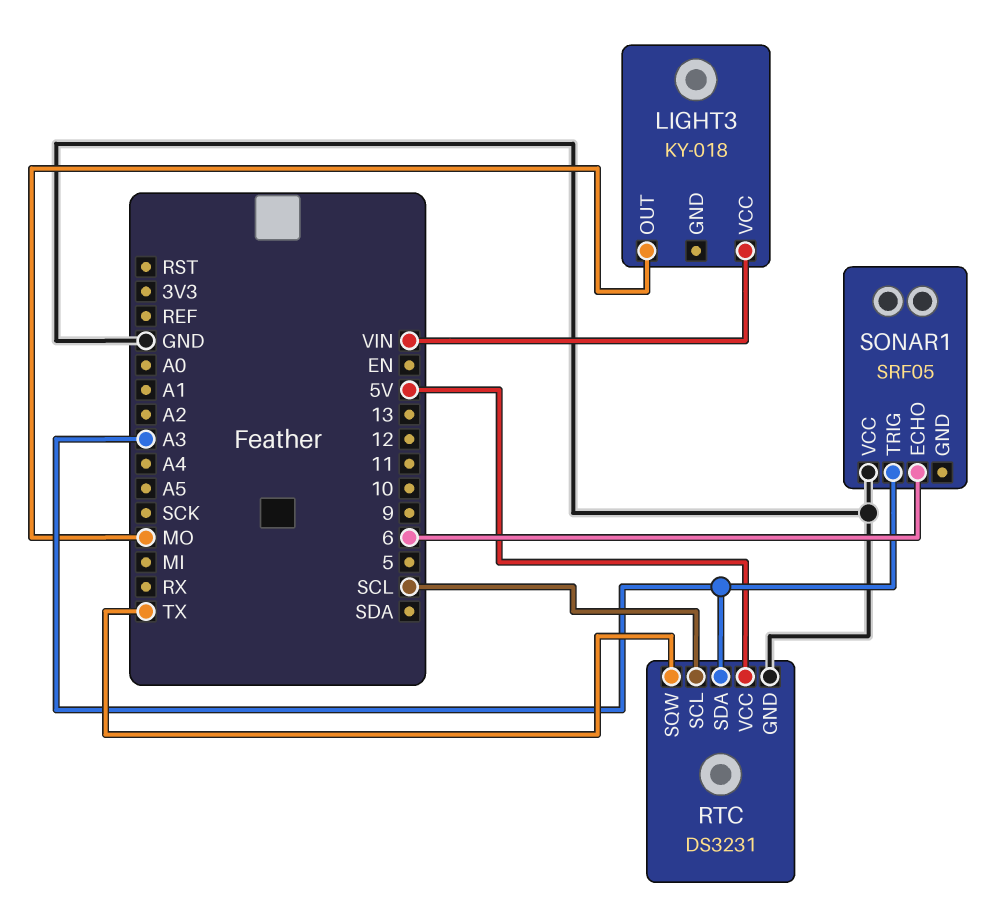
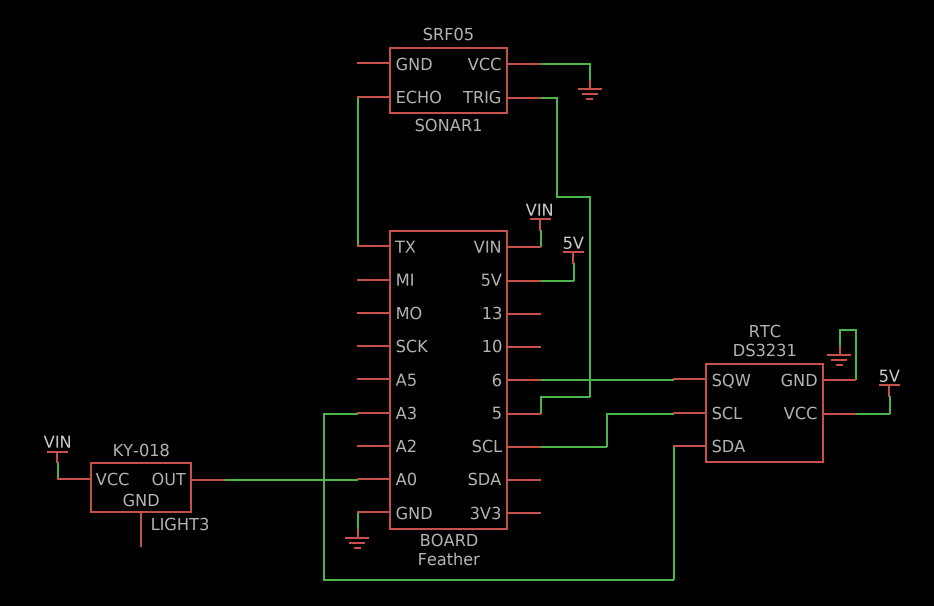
LIGHT3 pin OUT: MO -> A0
RTC pin SQW: TX -> 6
SONAR1 pin ECHO: 6 -> TX
SONAR1 pin TRIG: A3 -> 5

